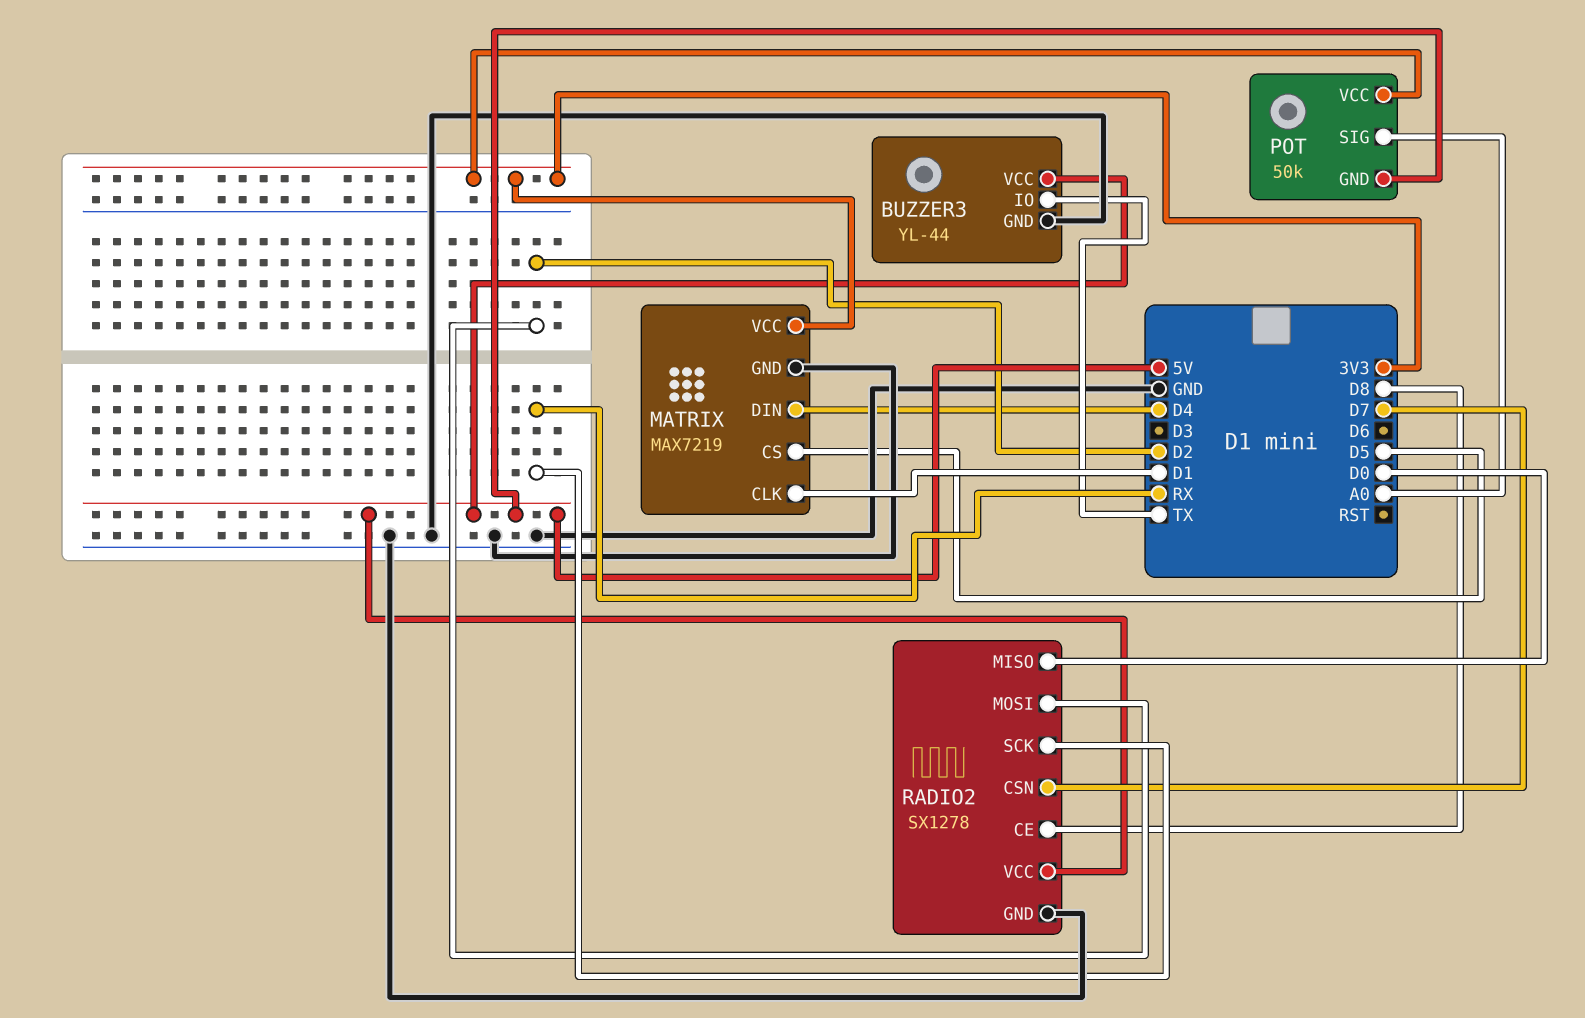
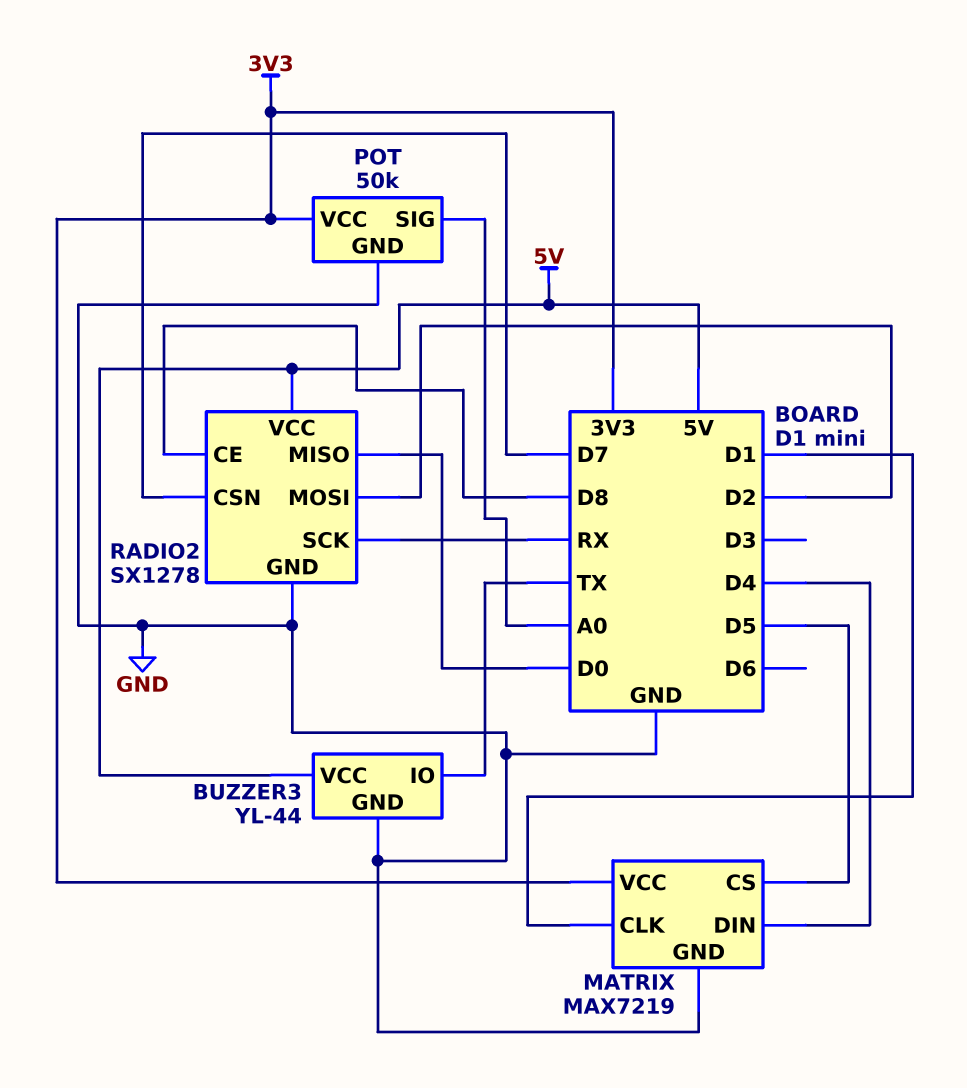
POT pin GND: 5V -> GND

